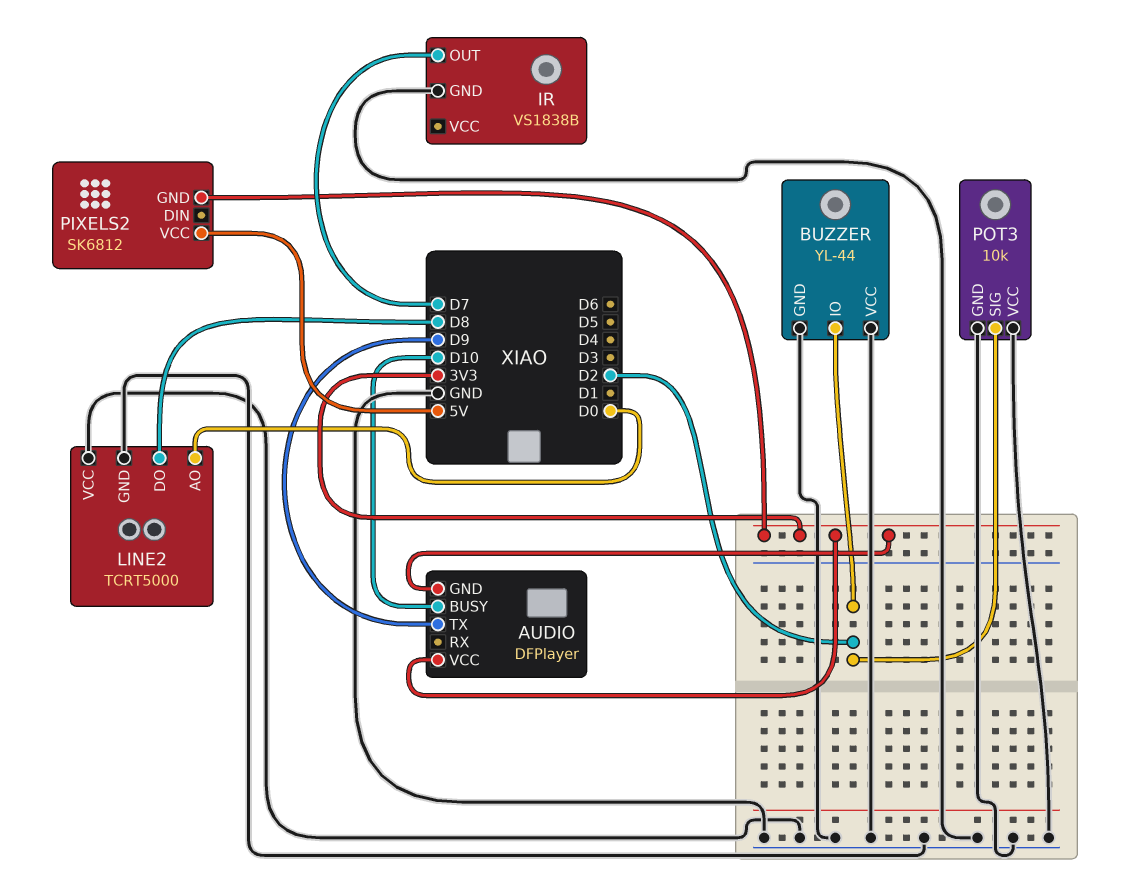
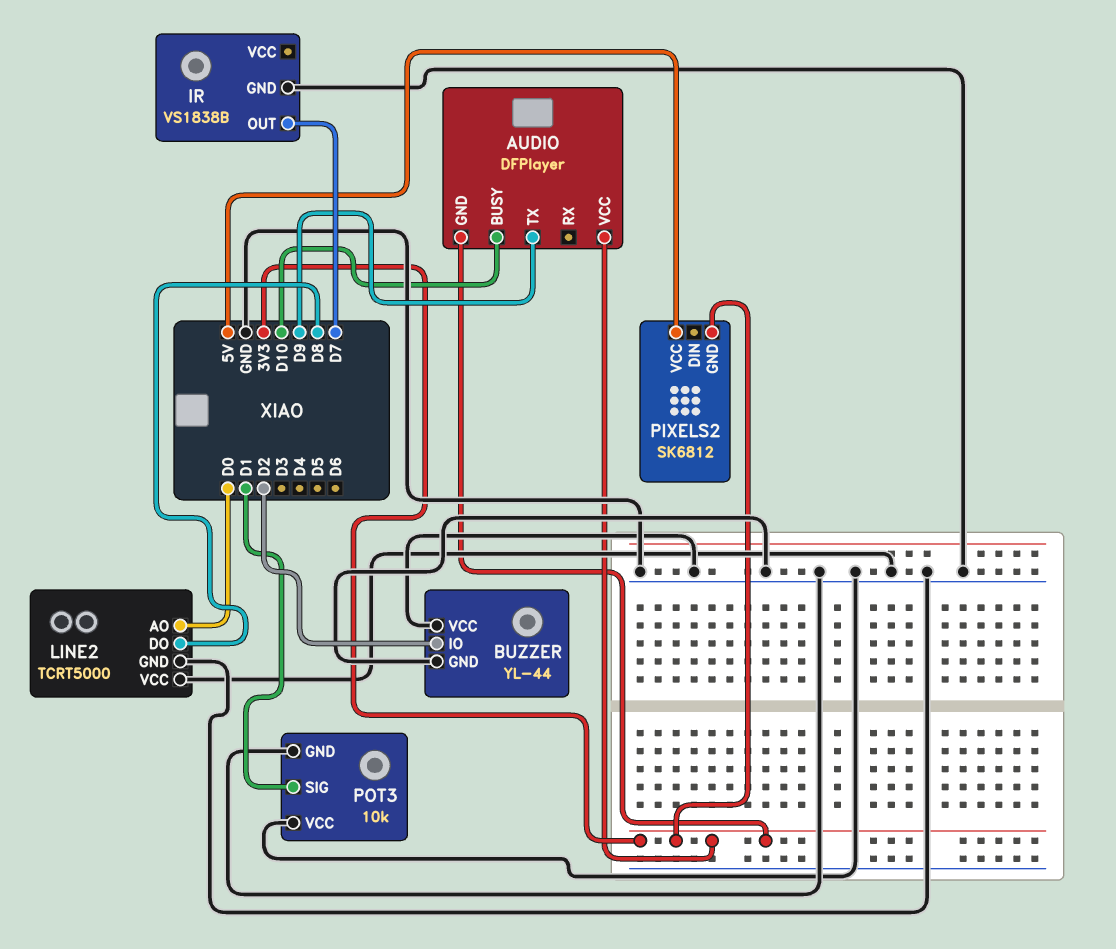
POT3 pin SIG: D2 -> D1

